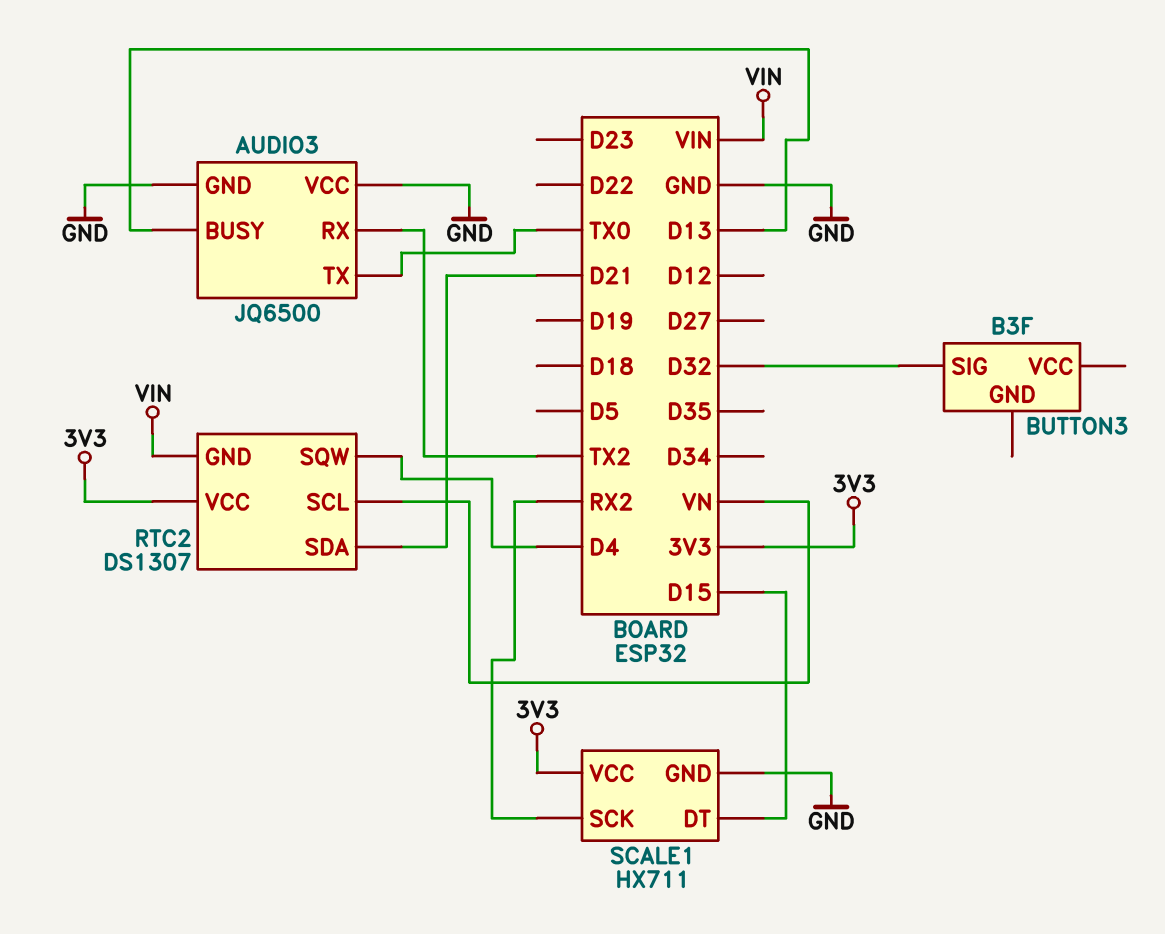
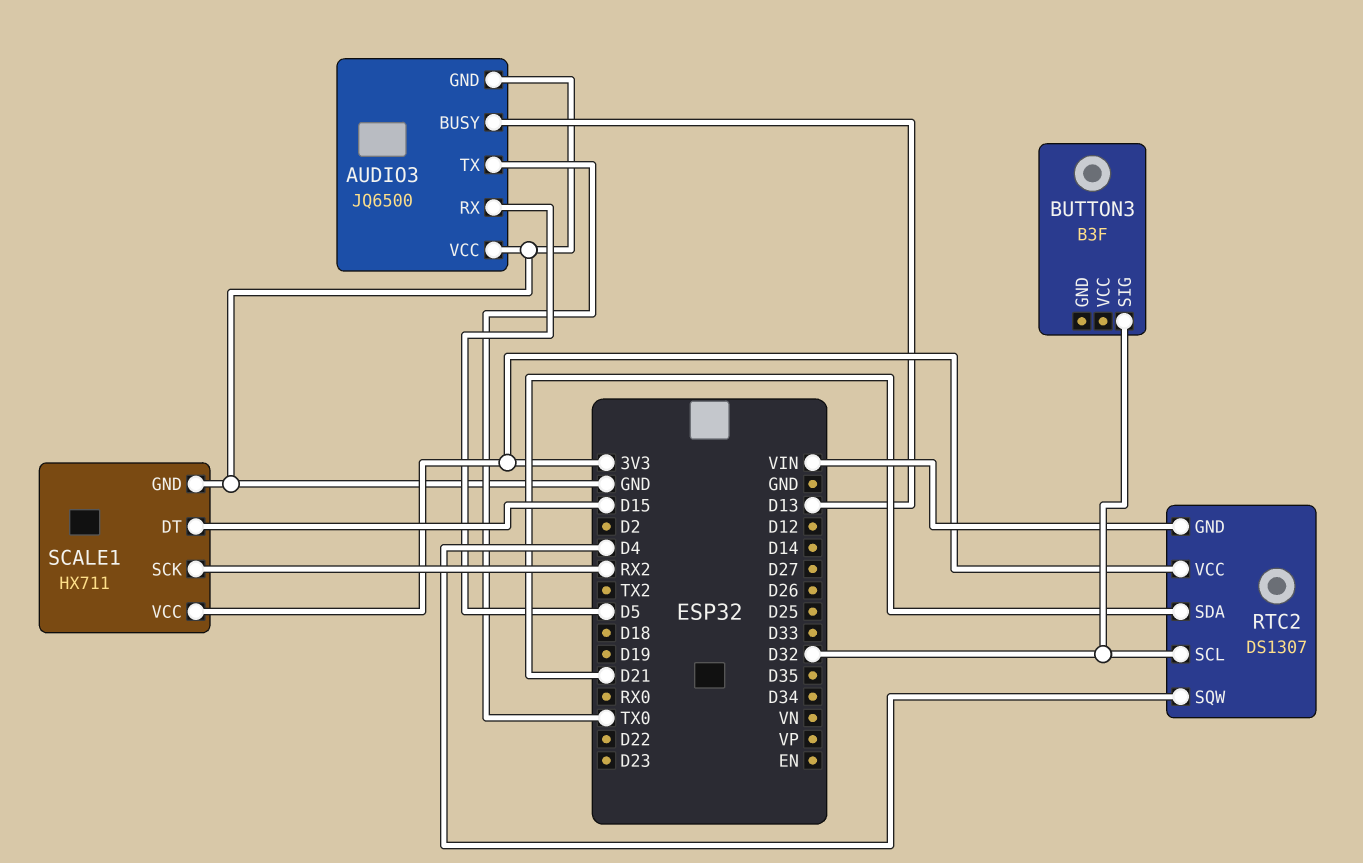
AUDIO3 pin RX: TX2 -> D5
RTC2 pin SCL: VN -> D32

